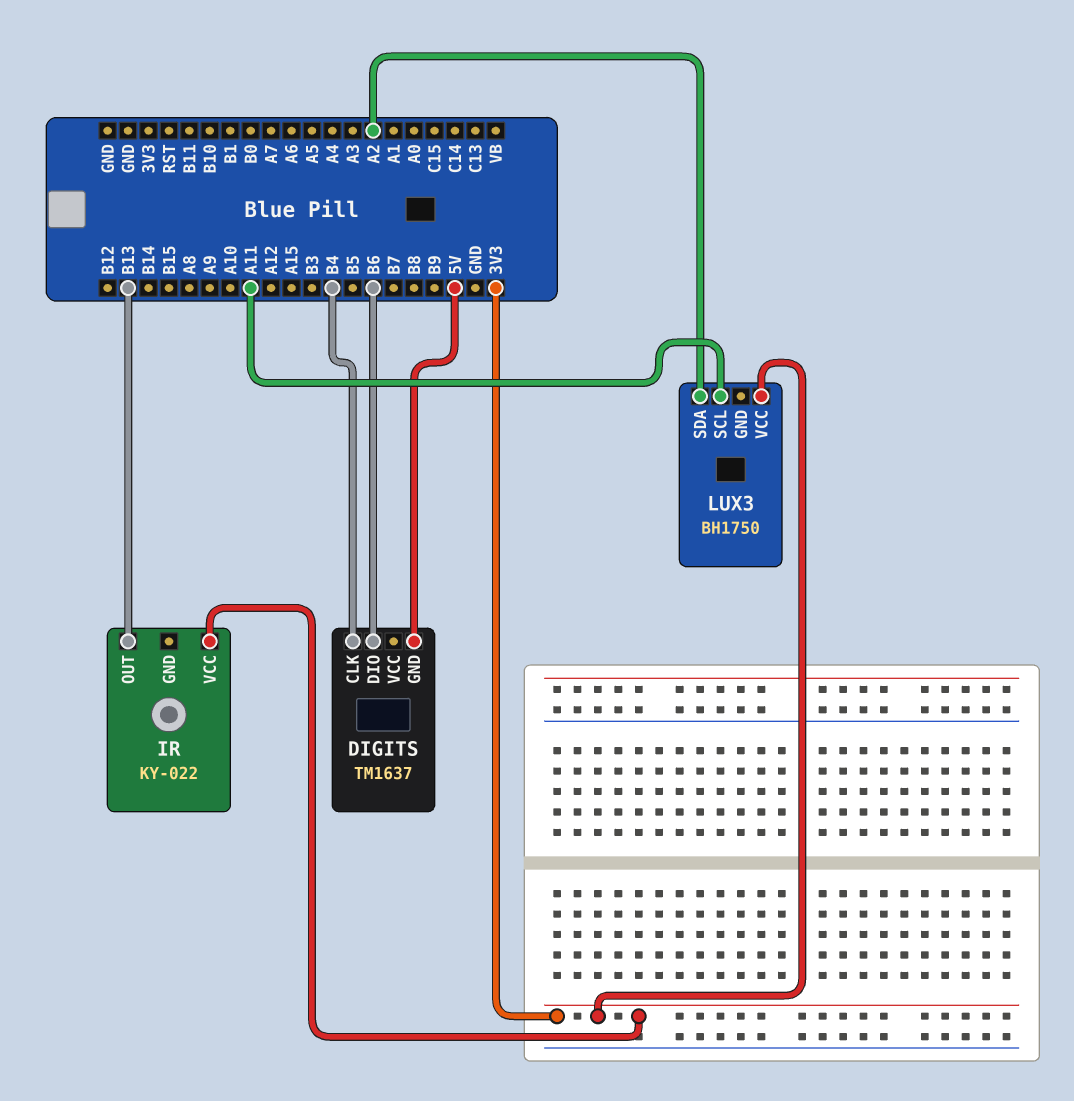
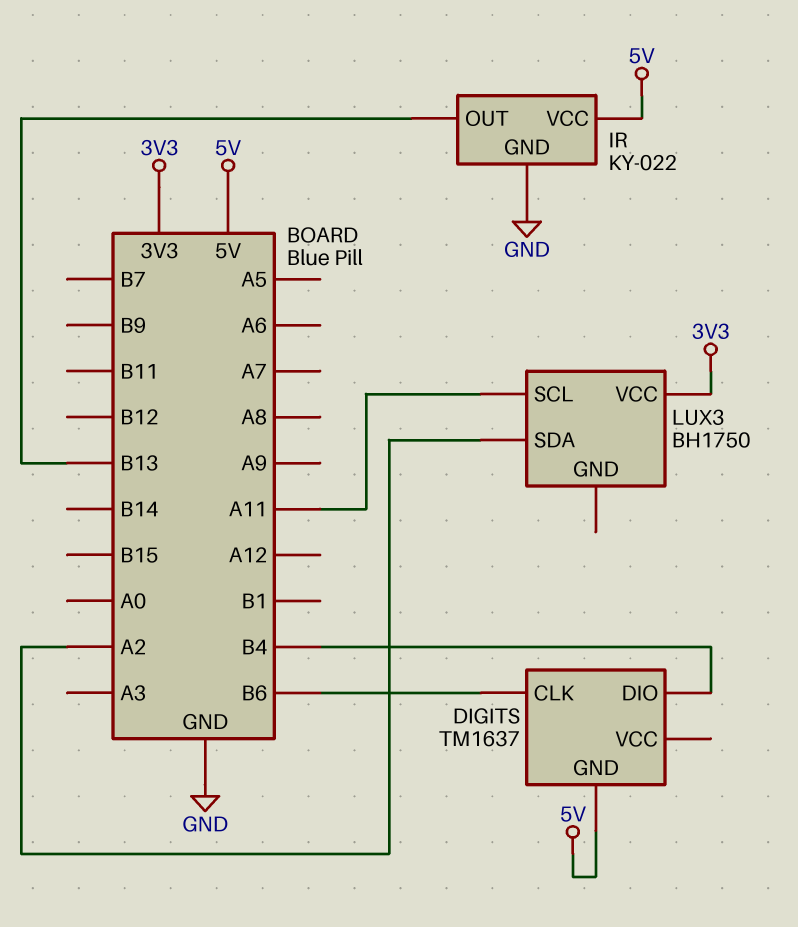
DIGITS pin CLK: B4 -> B6
DIGITS pin DIO: B6 -> B4
IR pin GND: none -> GND
IR pin VCC: 3V3 -> 5V

